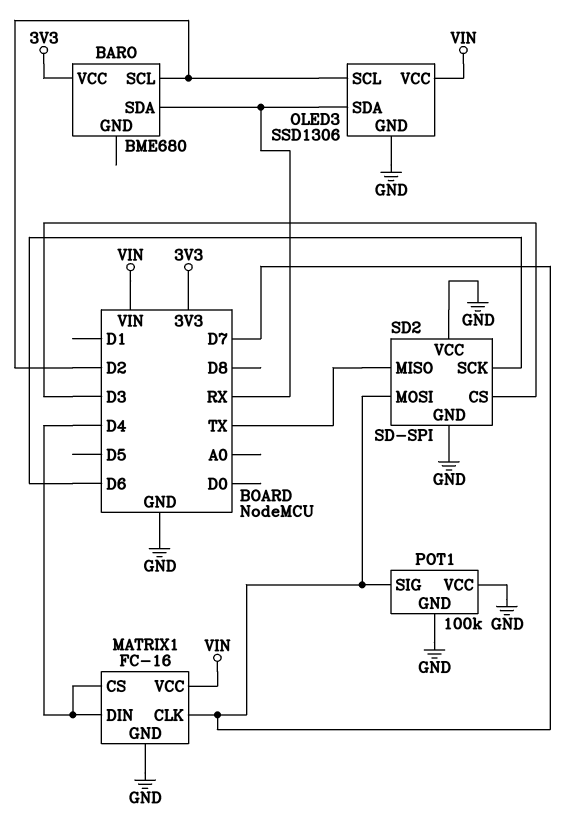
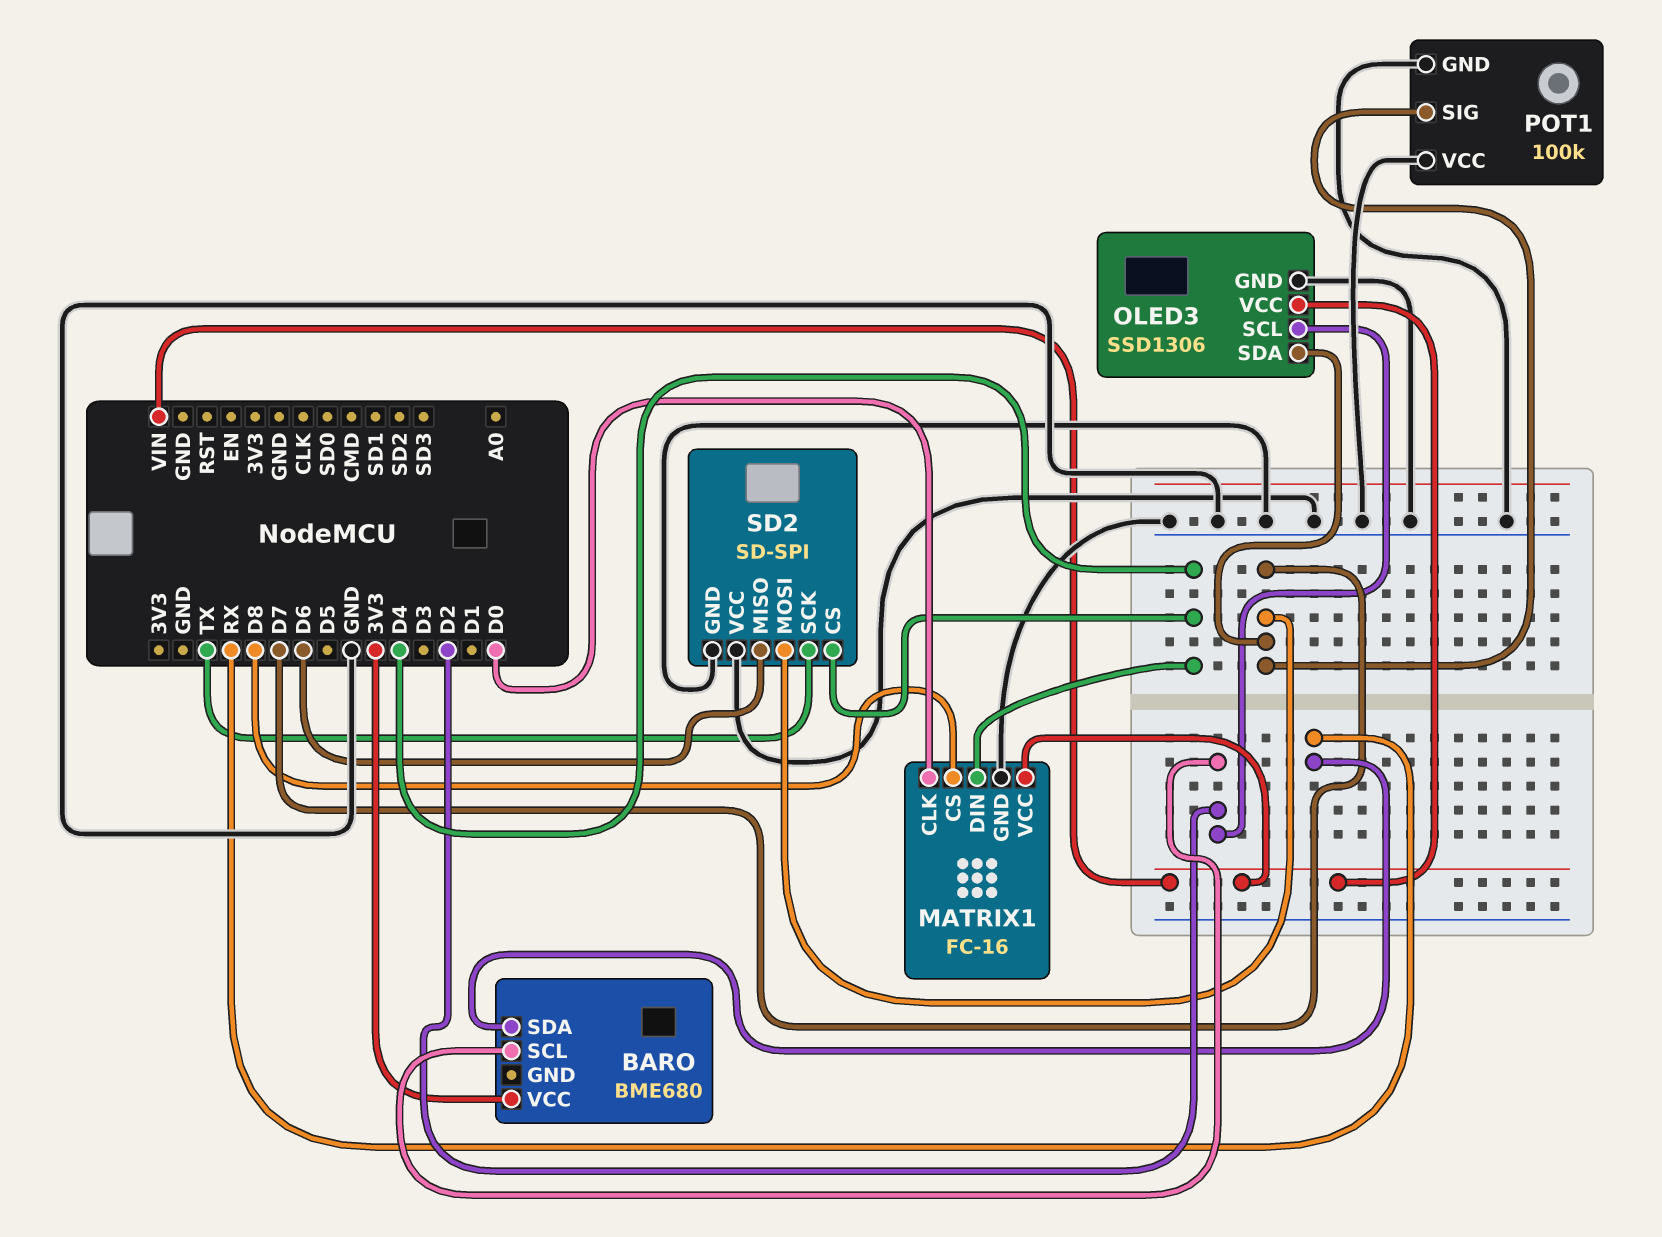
MATRIX1 pin CLK: D7 -> D0
MATRIX1 pin CS: D4 -> D8
OLED3 pin SDA: RX -> D7
SD2 pin CS: D3 -> D4
SD2 pin MISO: TX -> D6
SD2 pin SCK: D6 -> TX

